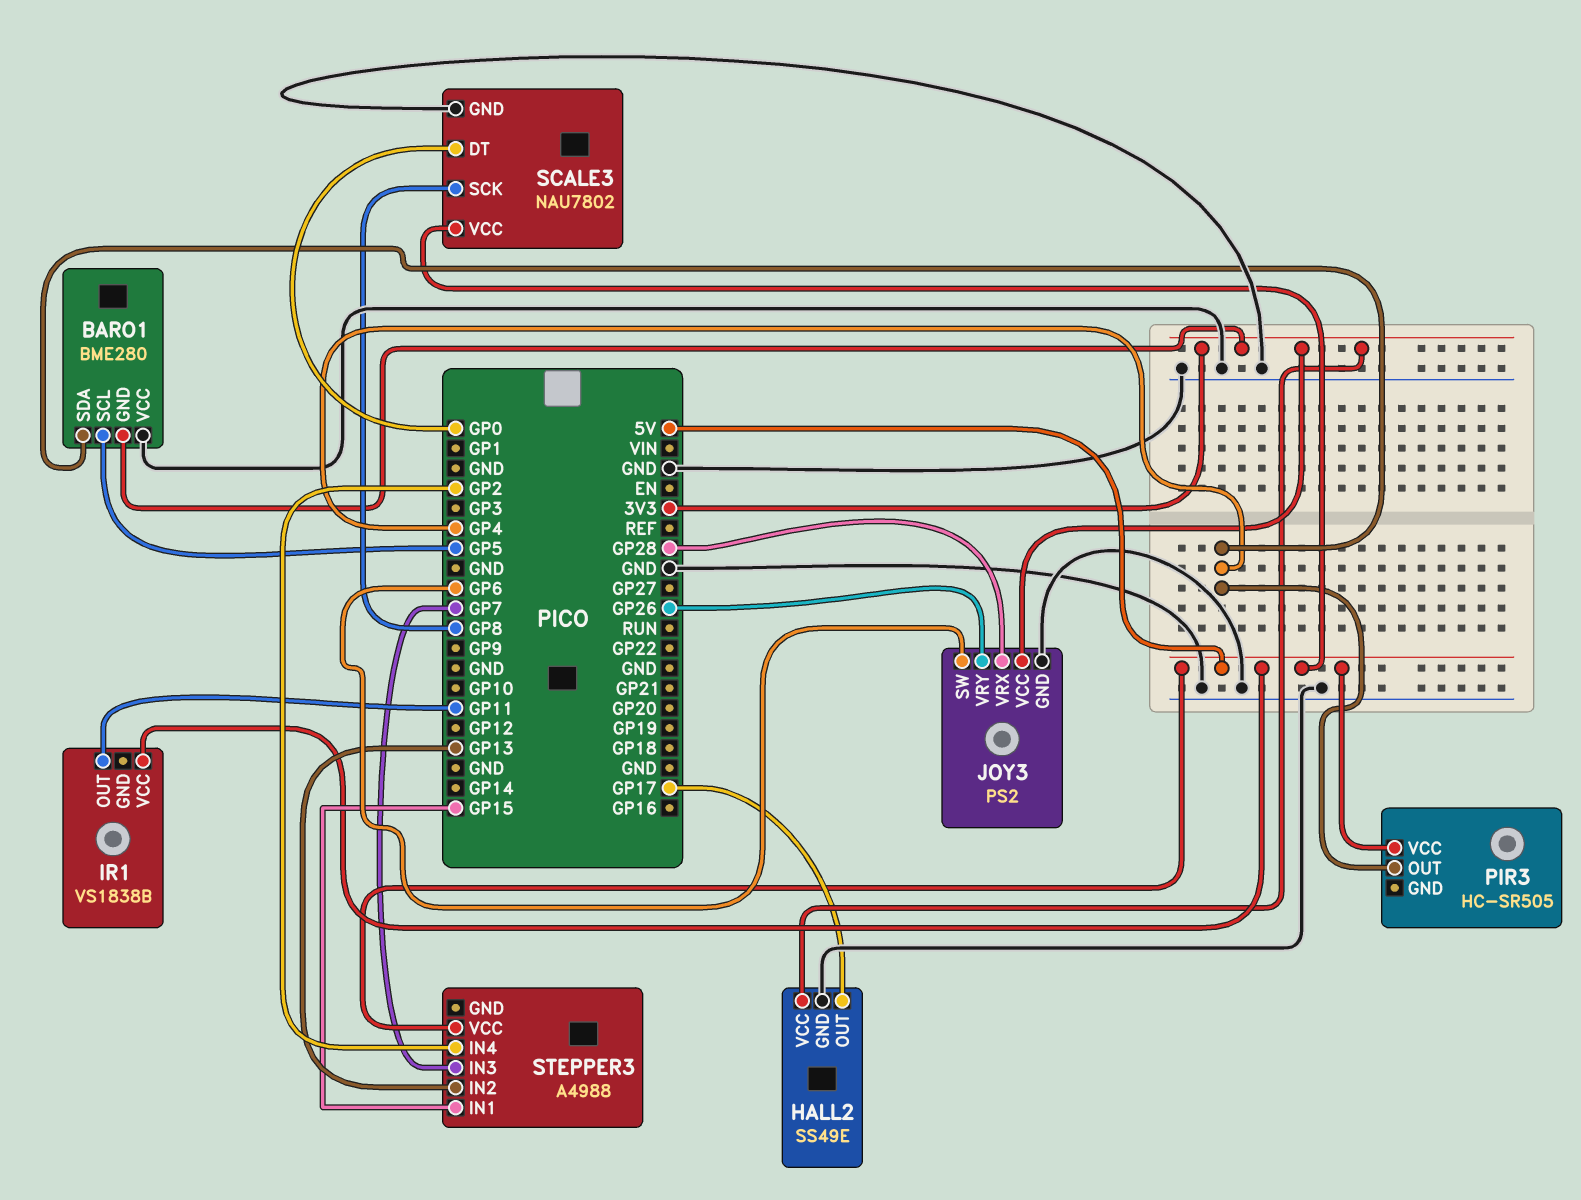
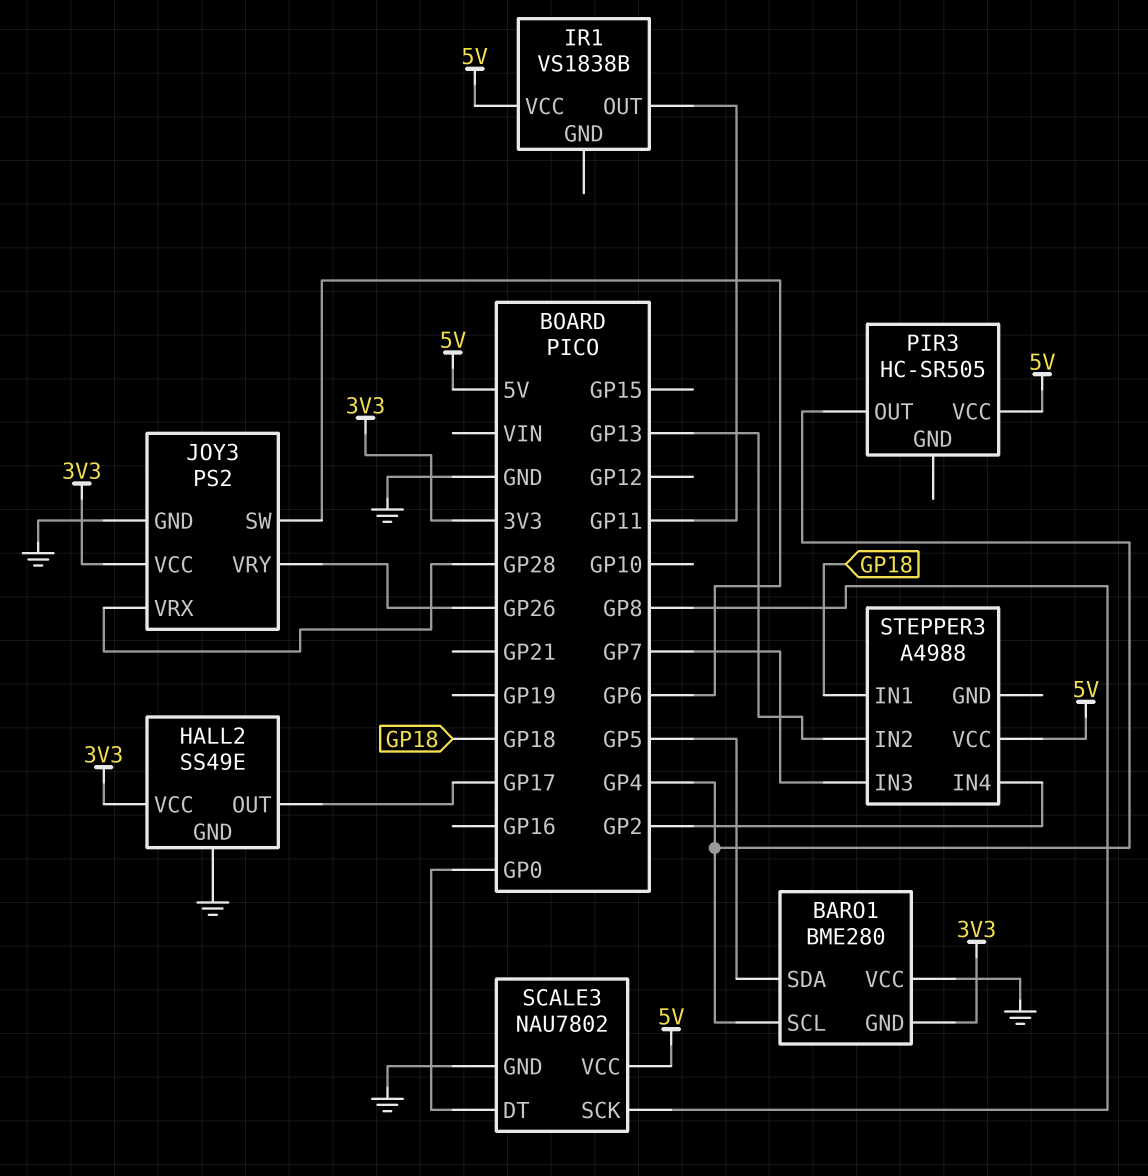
BARO1 pin SCL: GP5 -> GP4
BARO1 pin SDA: GP4 -> GP5
STEPPER3 pin IN1: GP15 -> GP18

